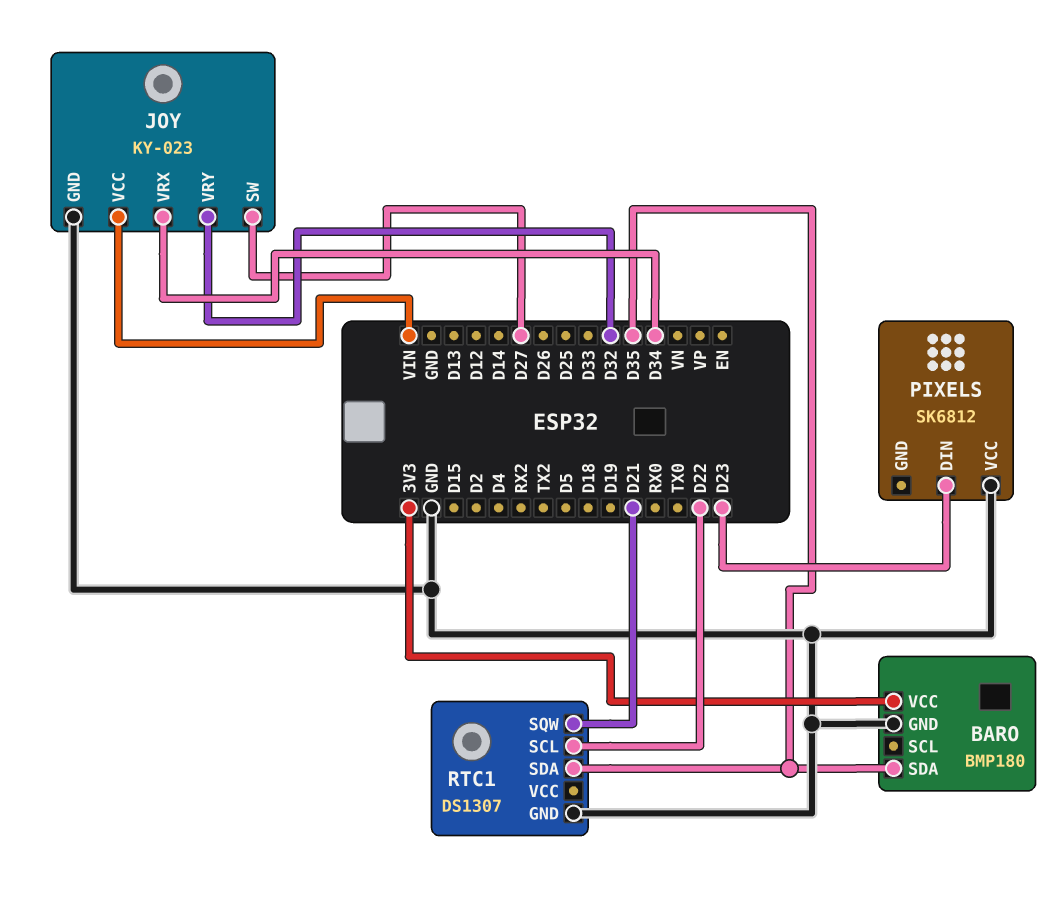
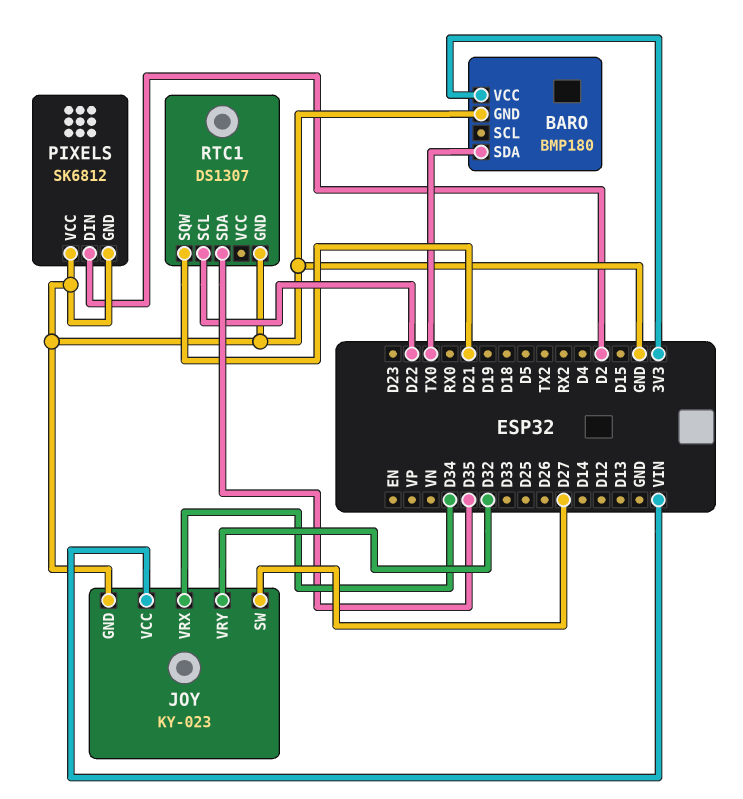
BARO pin SDA: D35 -> TX0
PIXELS pin DIN: D23 -> D2
PIXELS pin GND: none -> GND

